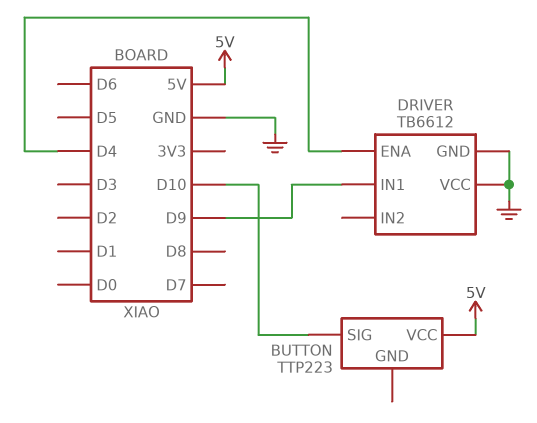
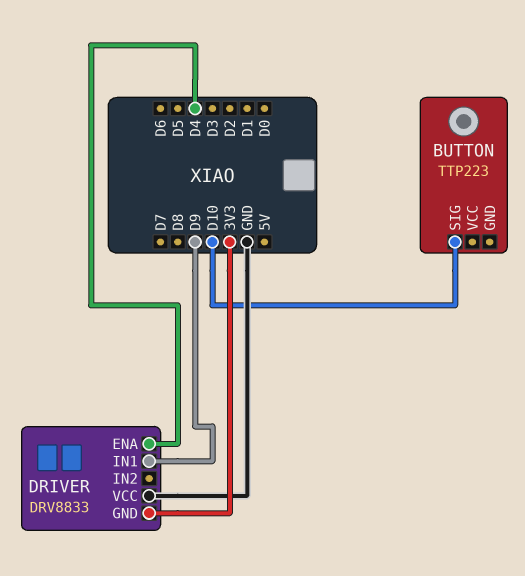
BUTTON pin VCC: 5V -> none
DRIVER: TB6612 -> DRV8833
DRIVER pin GND: GND -> 3V3

